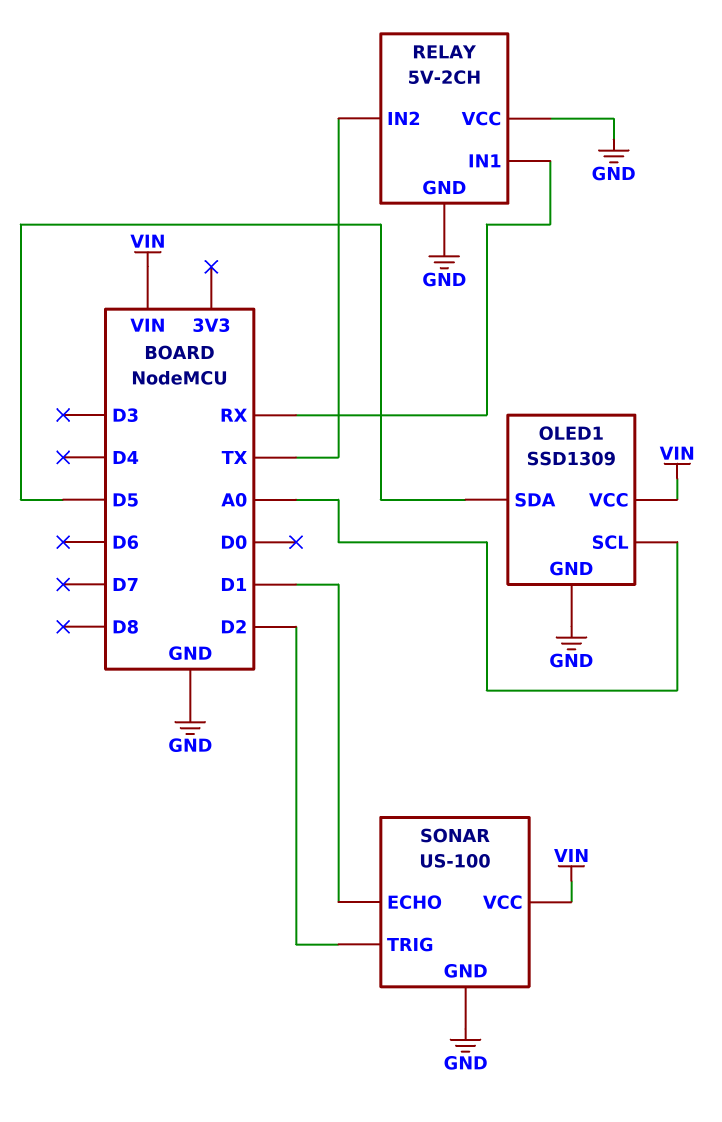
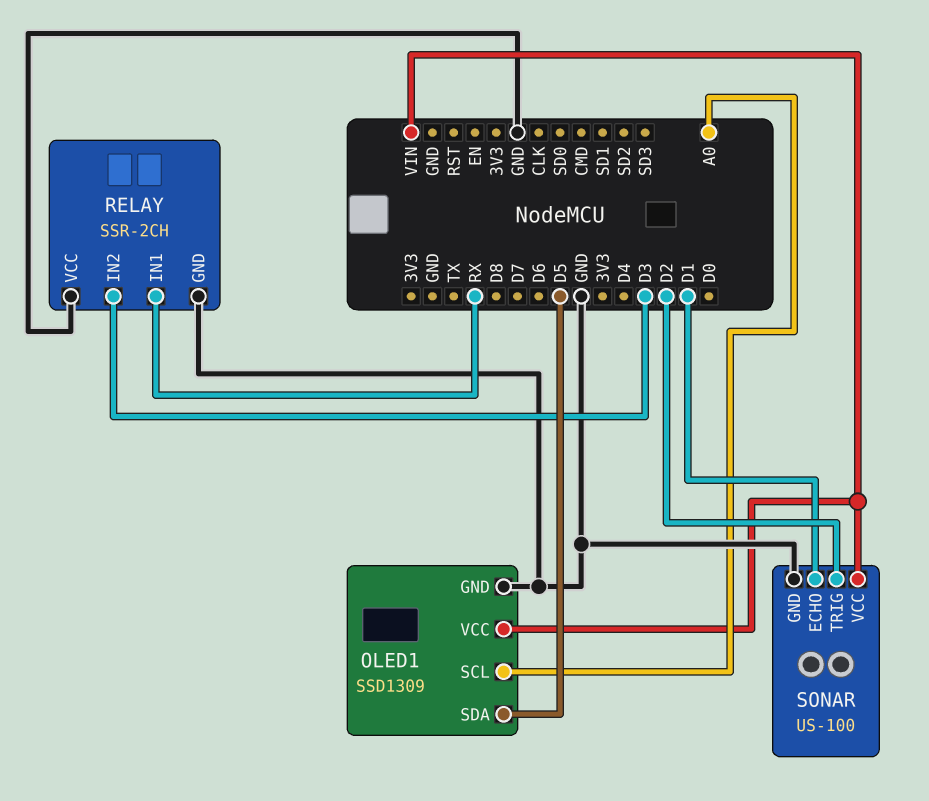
RELAY: 5V-2CH -> SSR-2CH
RELAY pin IN2: TX -> D3

